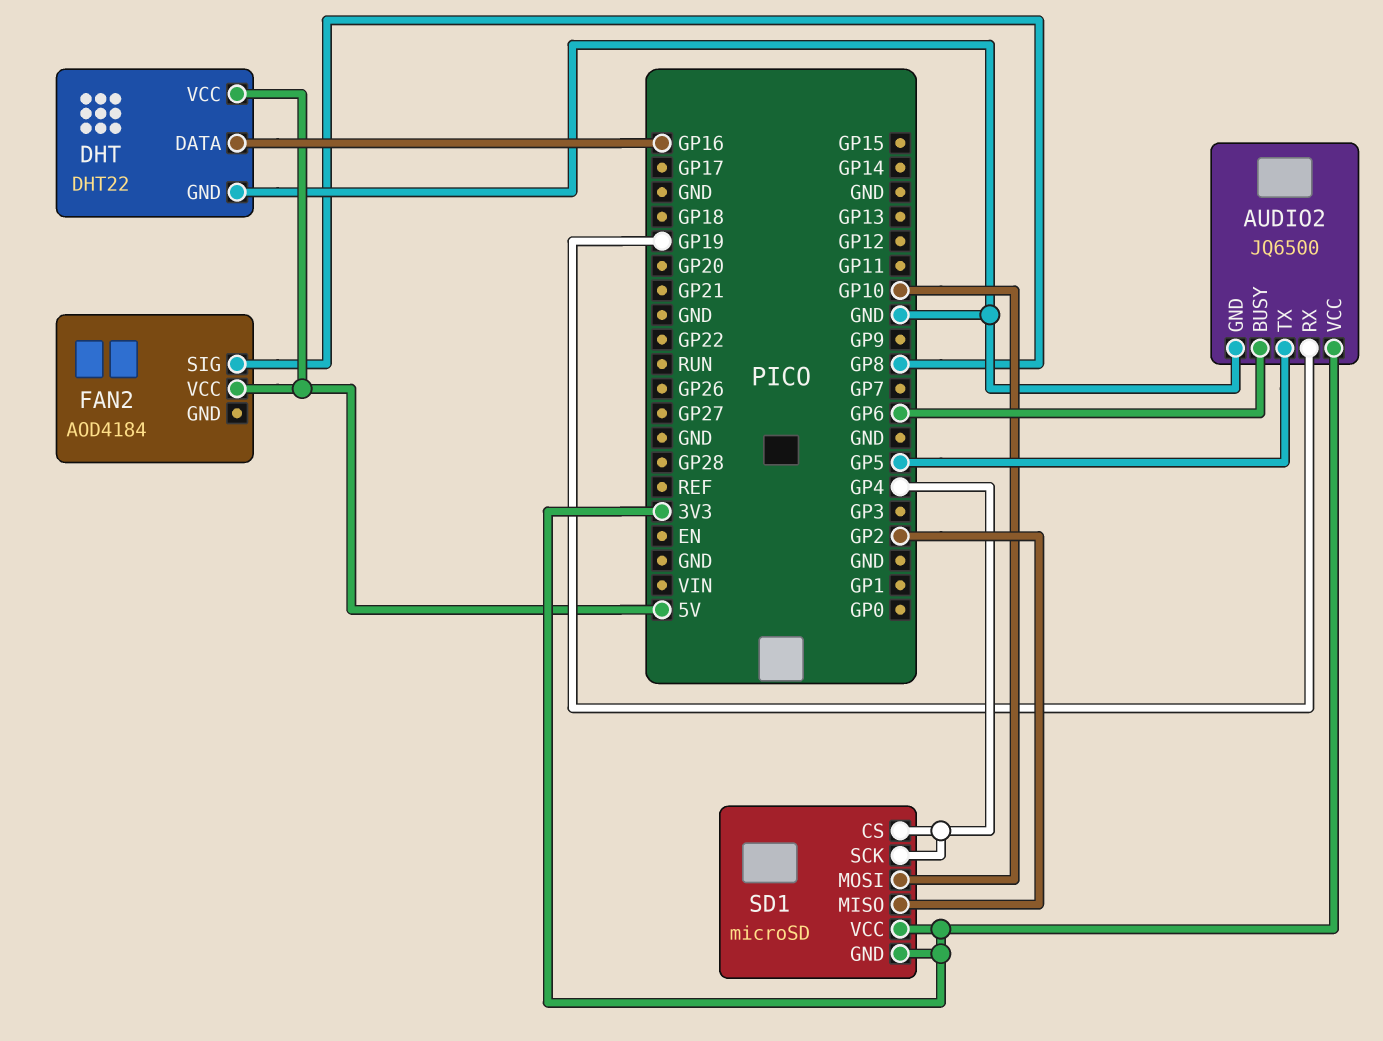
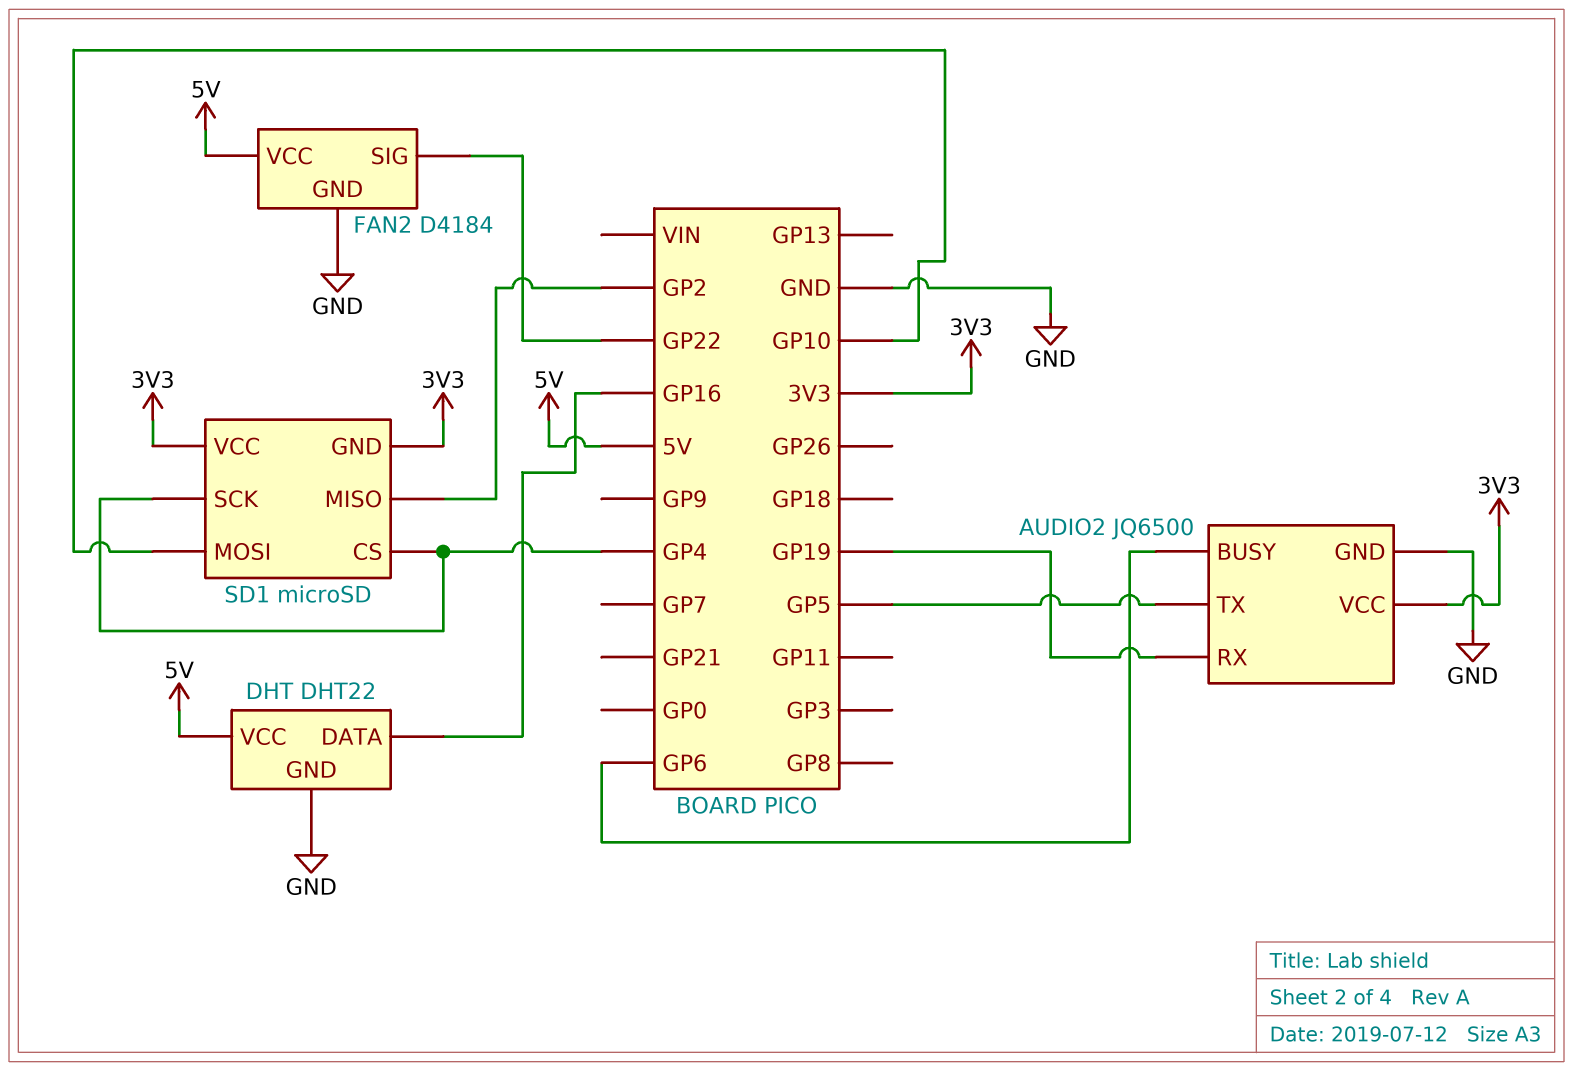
FAN2: AOD4184 -> D4184
FAN2 pin GND: none -> GND
FAN2 pin SIG: GP8 -> GP22

